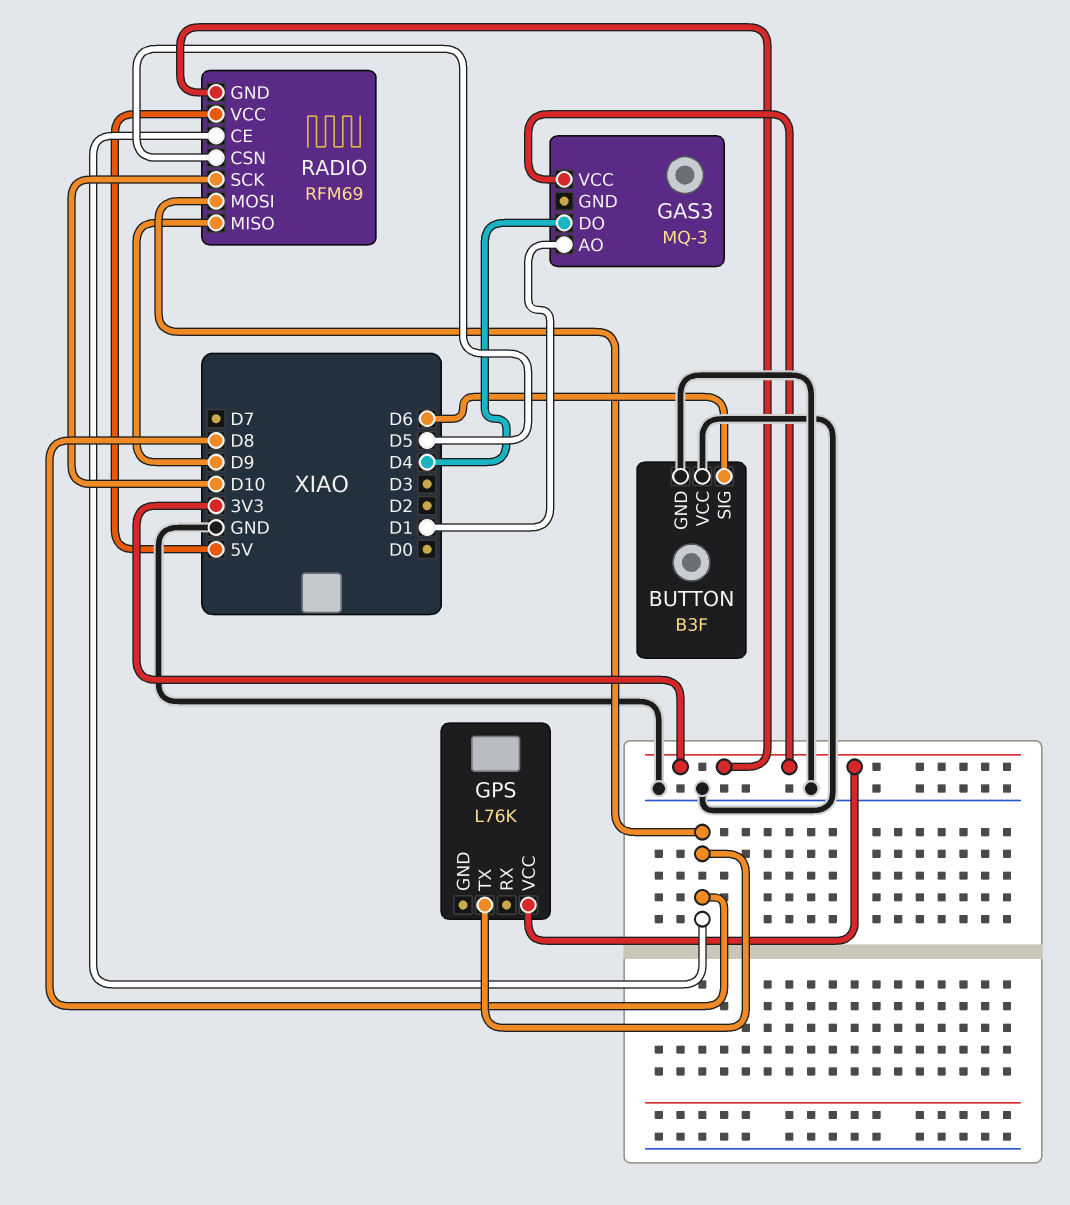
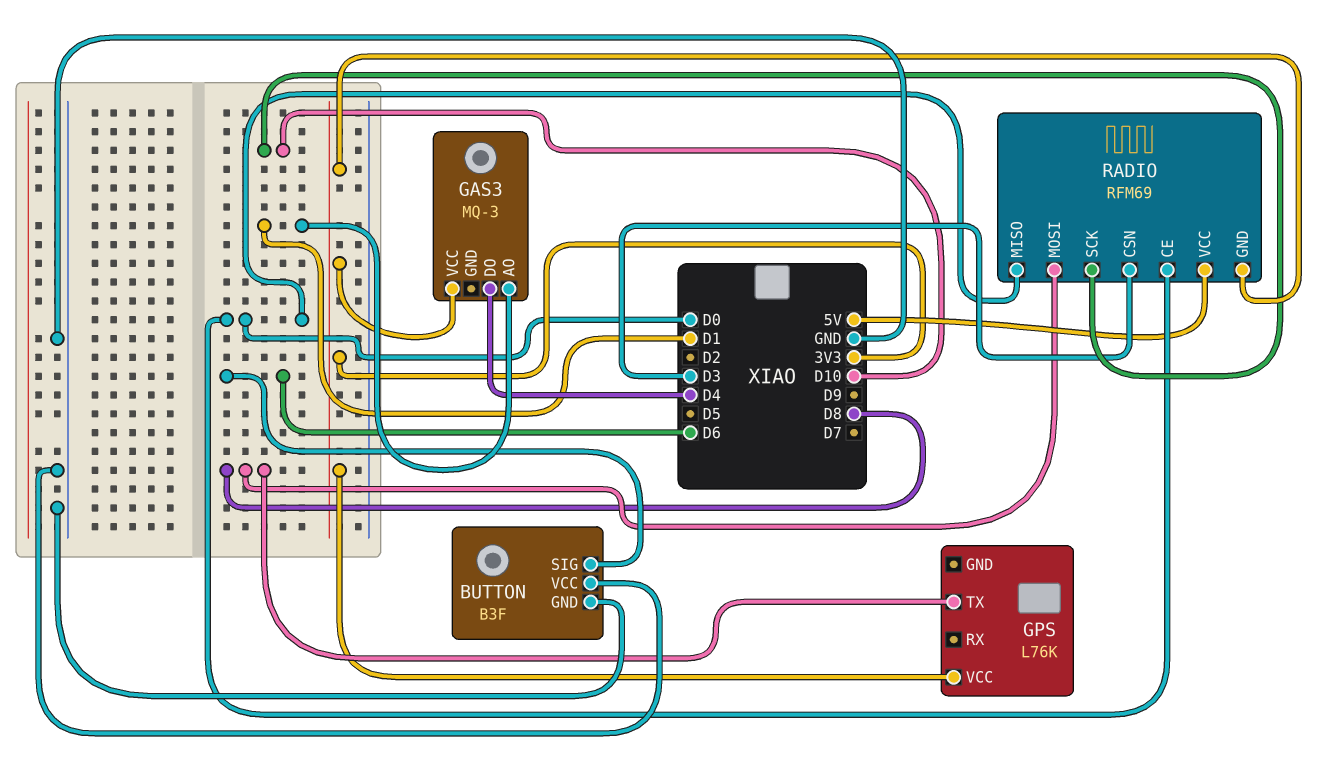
RADIO pin CE: D8 -> D0
RADIO pin CSN: D5 -> D3
RADIO pin MISO: D9 -> D0

